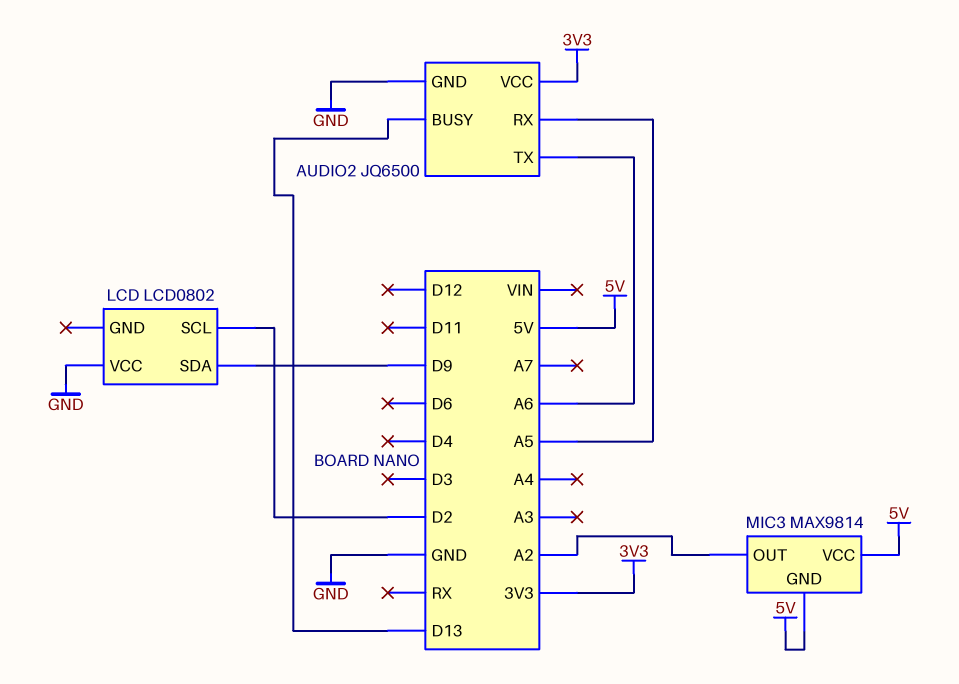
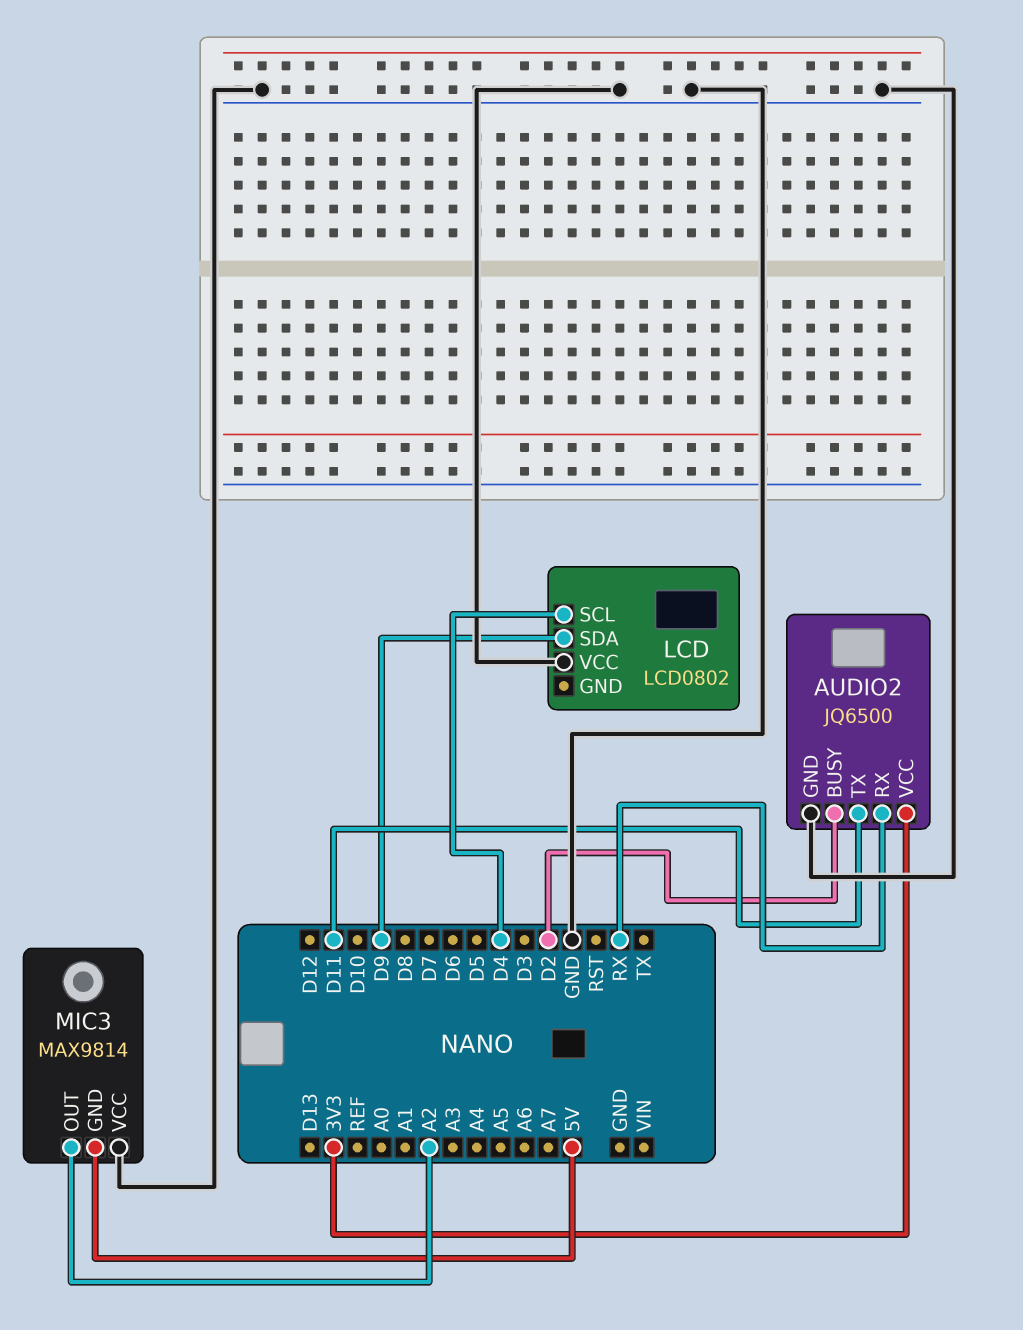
AUDIO2 pin BUSY: D13 -> D2
AUDIO2 pin RX: A5 -> RX
AUDIO2 pin TX: A6 -> D11
LCD pin SCL: D2 -> D4
MIC3 pin VCC: 5V -> GND

